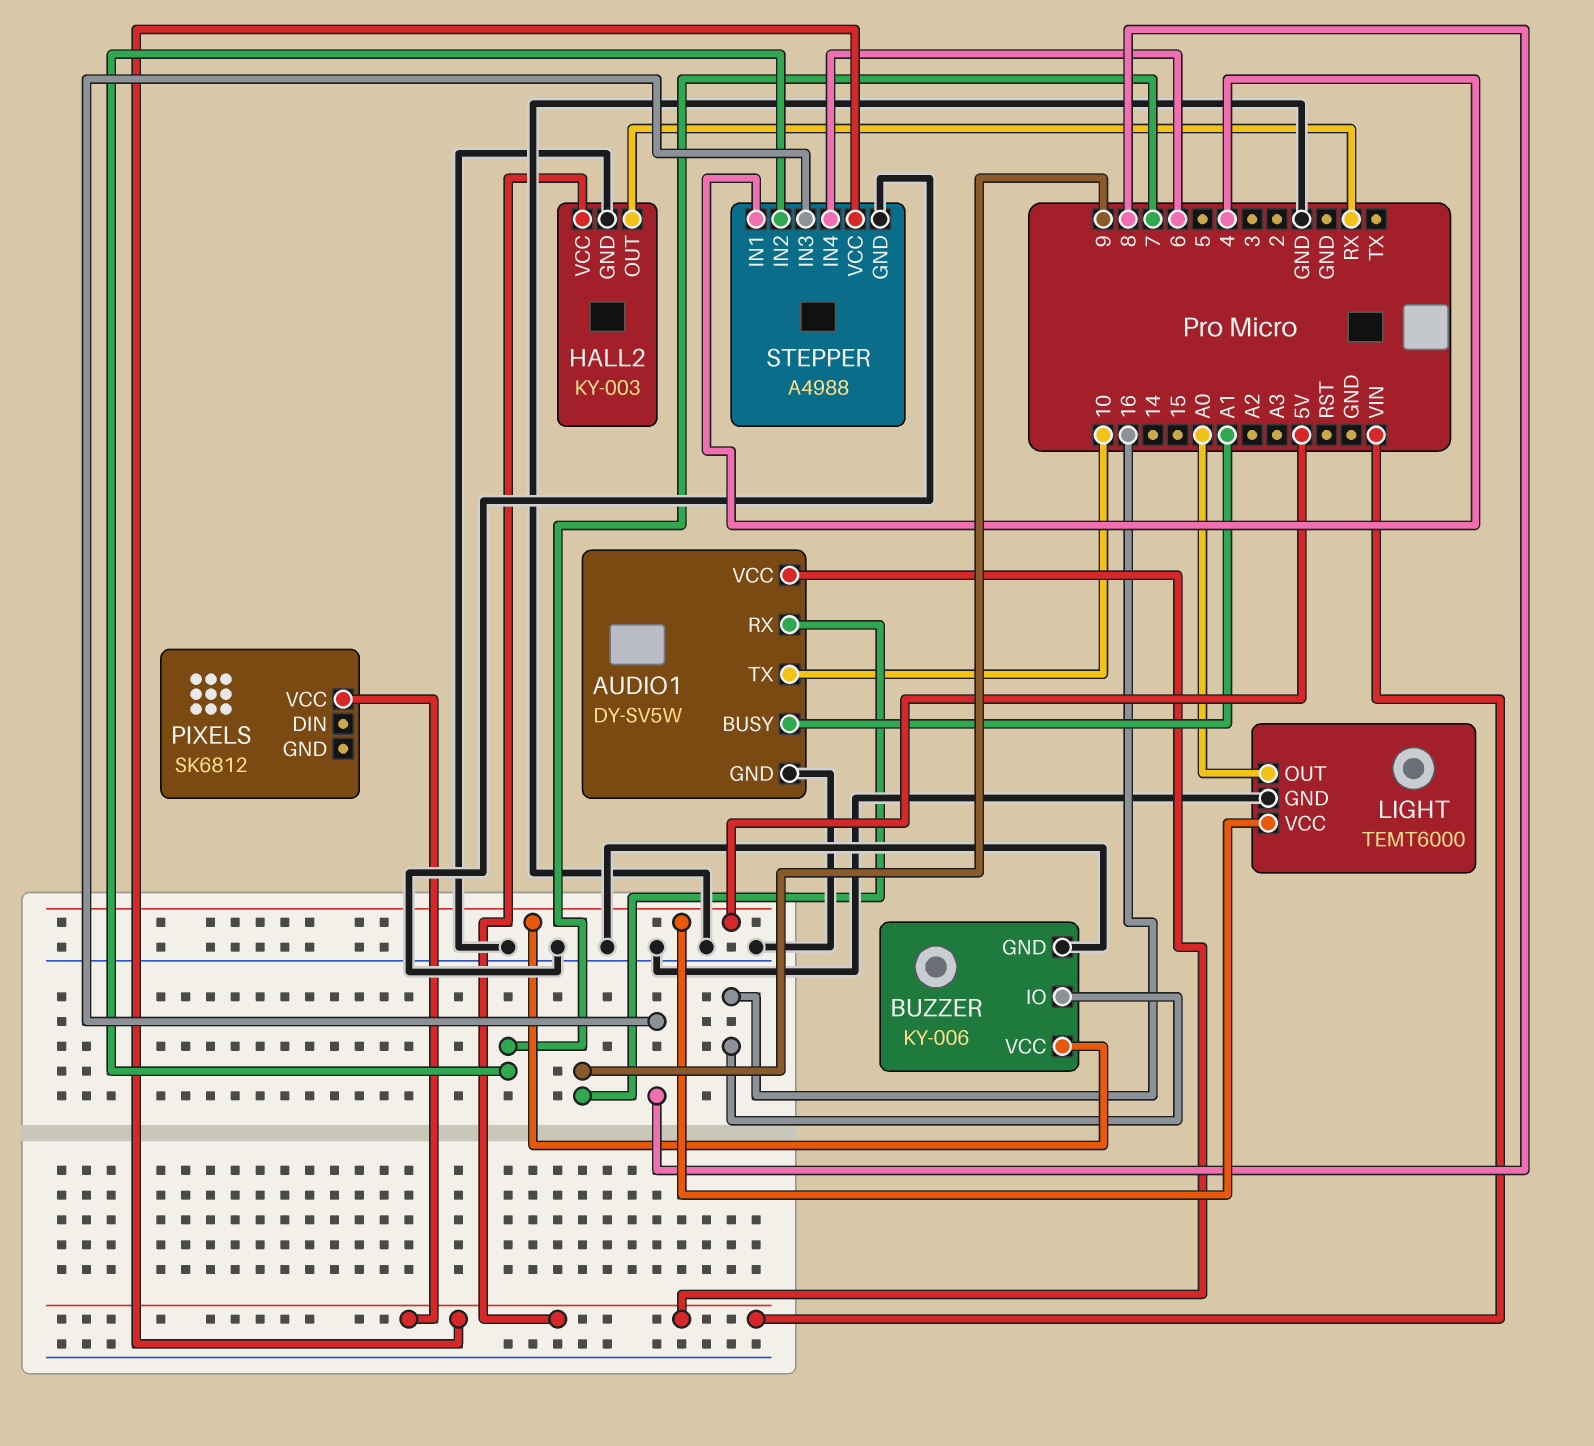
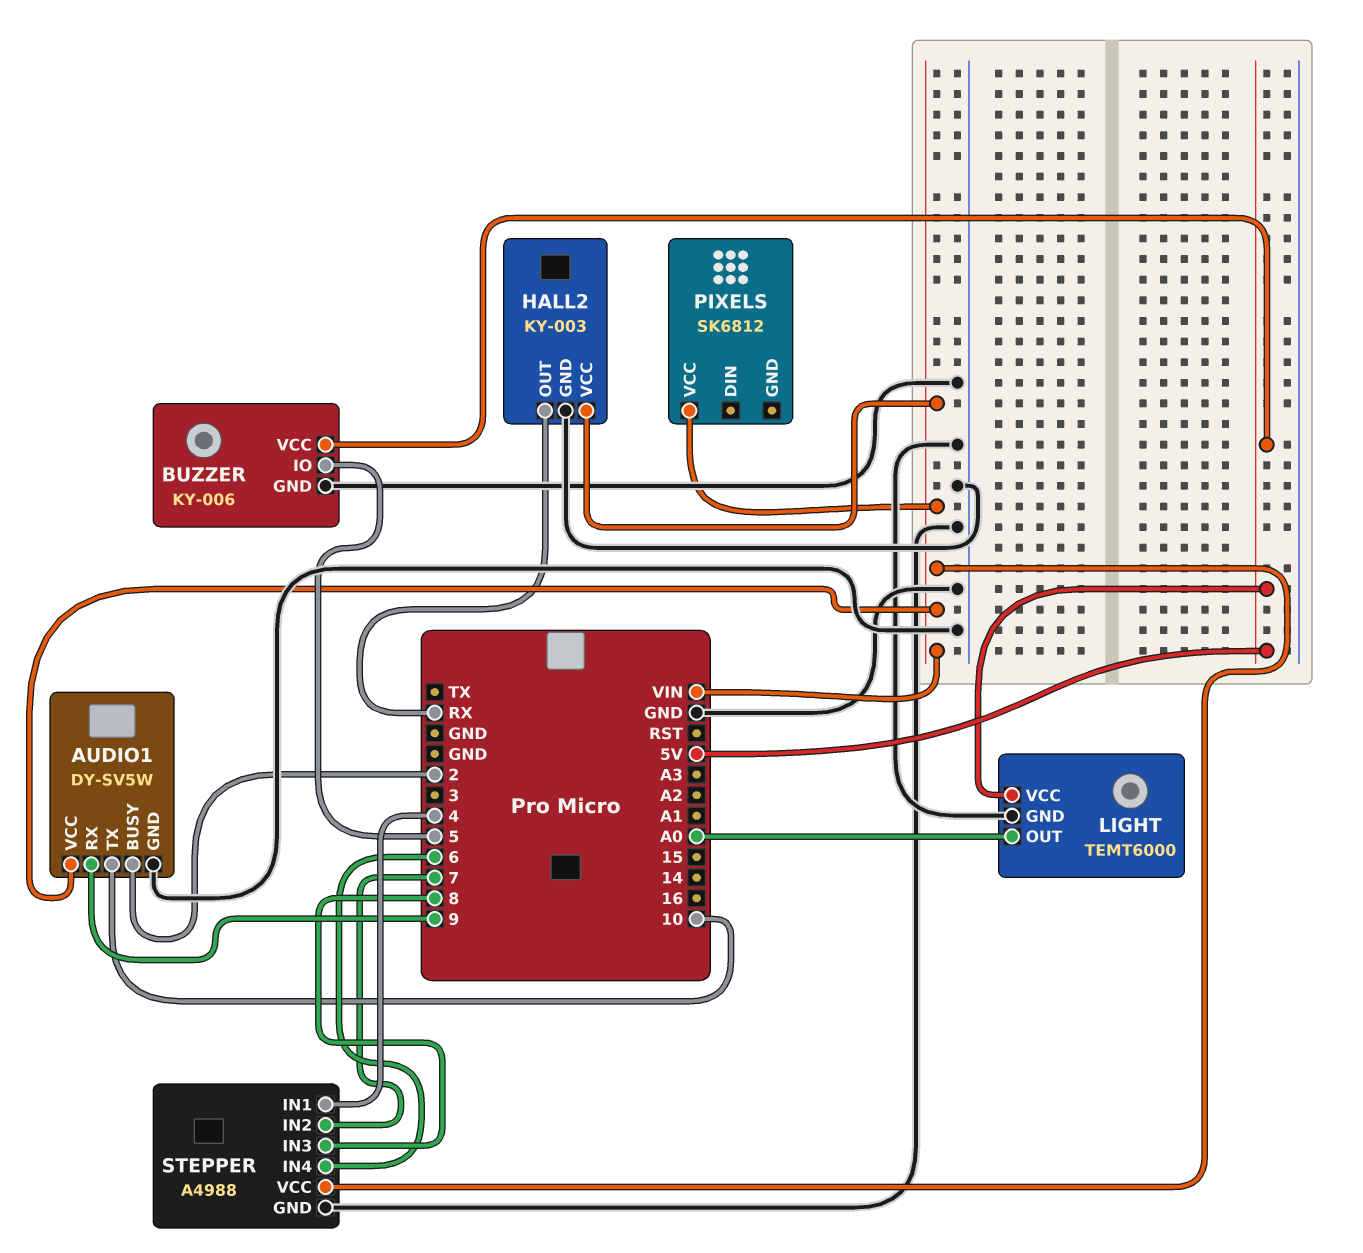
AUDIO1 pin BUSY: A1 -> 2
BUZZER pin IO: 16 -> 5

